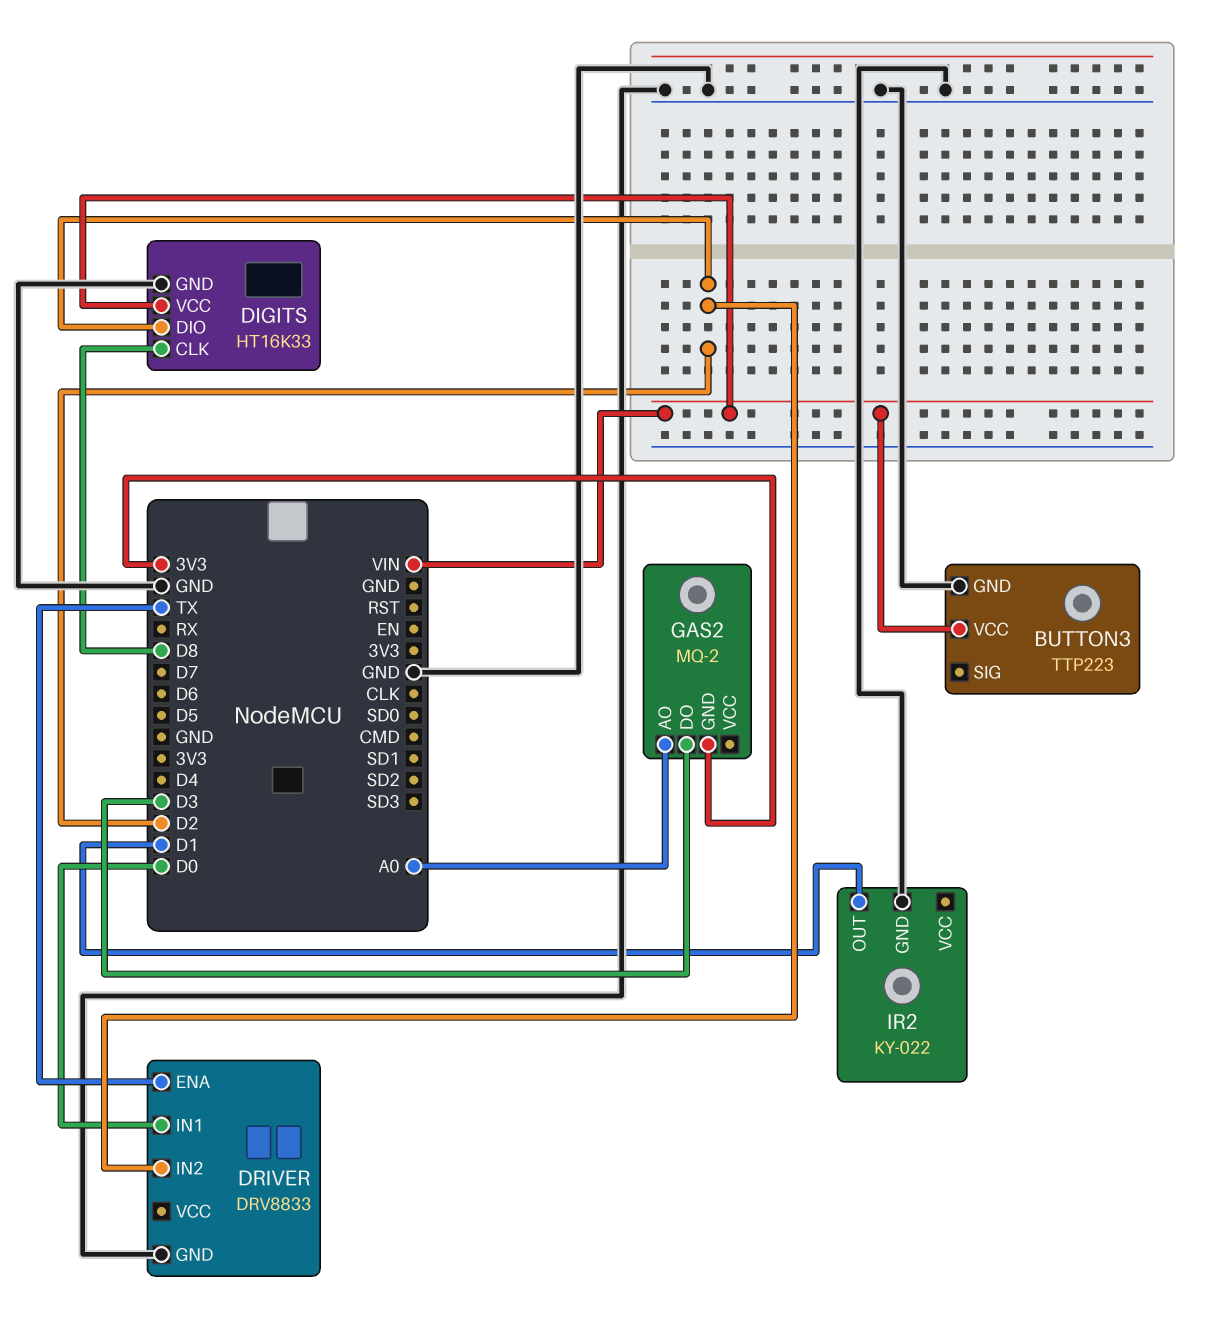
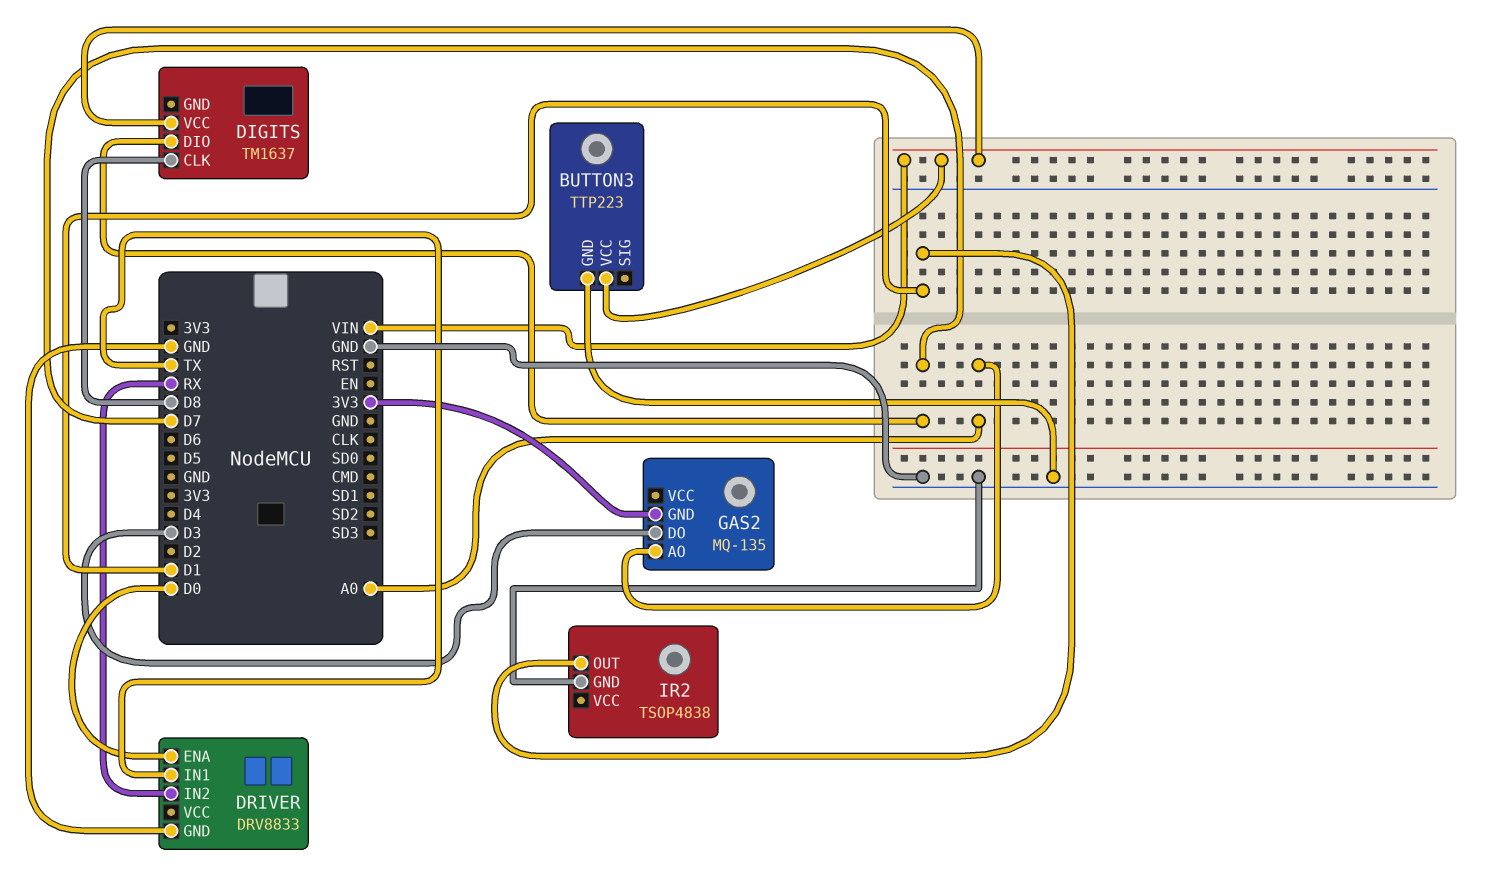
DIGITS: HT16K33 -> TM1637
DIGITS pin DIO: D2 -> D7
DIGITS pin GND: GND -> none
DRIVER pin ENA: TX -> D0
DRIVER pin IN1: D0 -> TX
DRIVER pin IN2: D2 -> RX
GAS2: MQ-2 -> MQ-135
IR2: KY-022 -> TSOP4838

